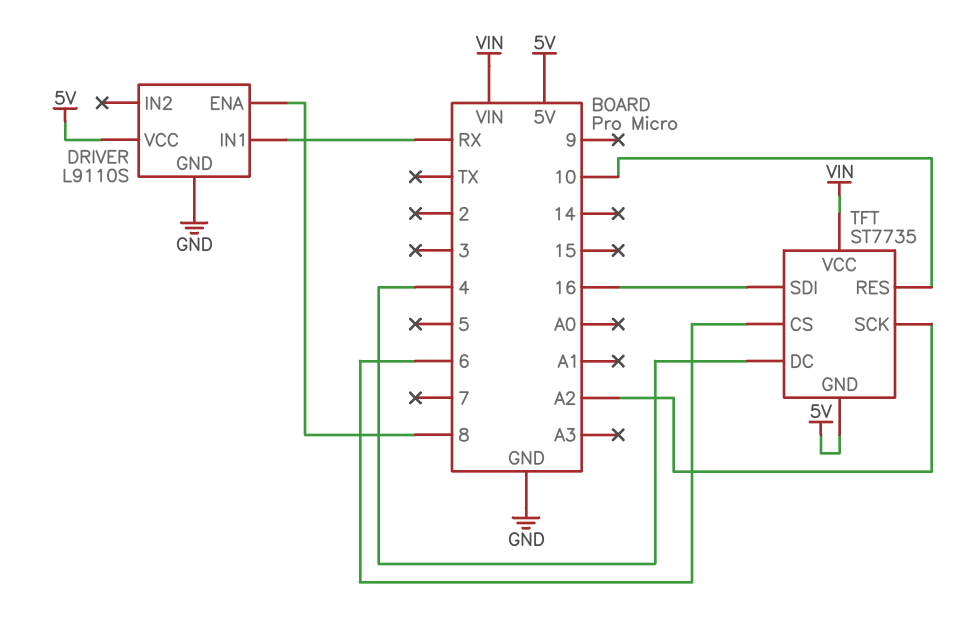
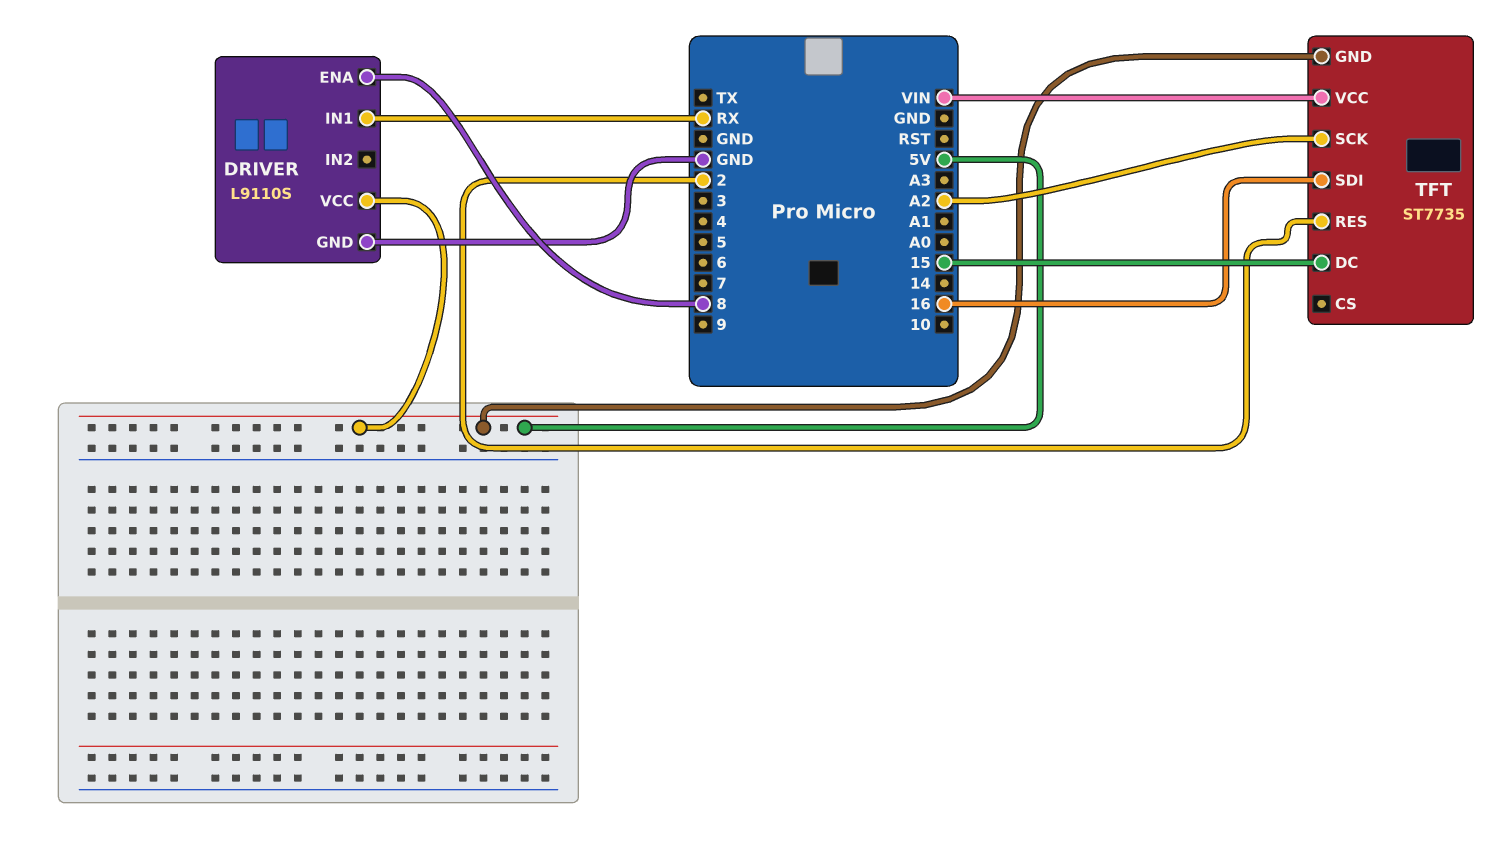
TFT pin CS: 6 -> none
TFT pin DC: 4 -> 15
TFT pin RES: 10 -> 2

